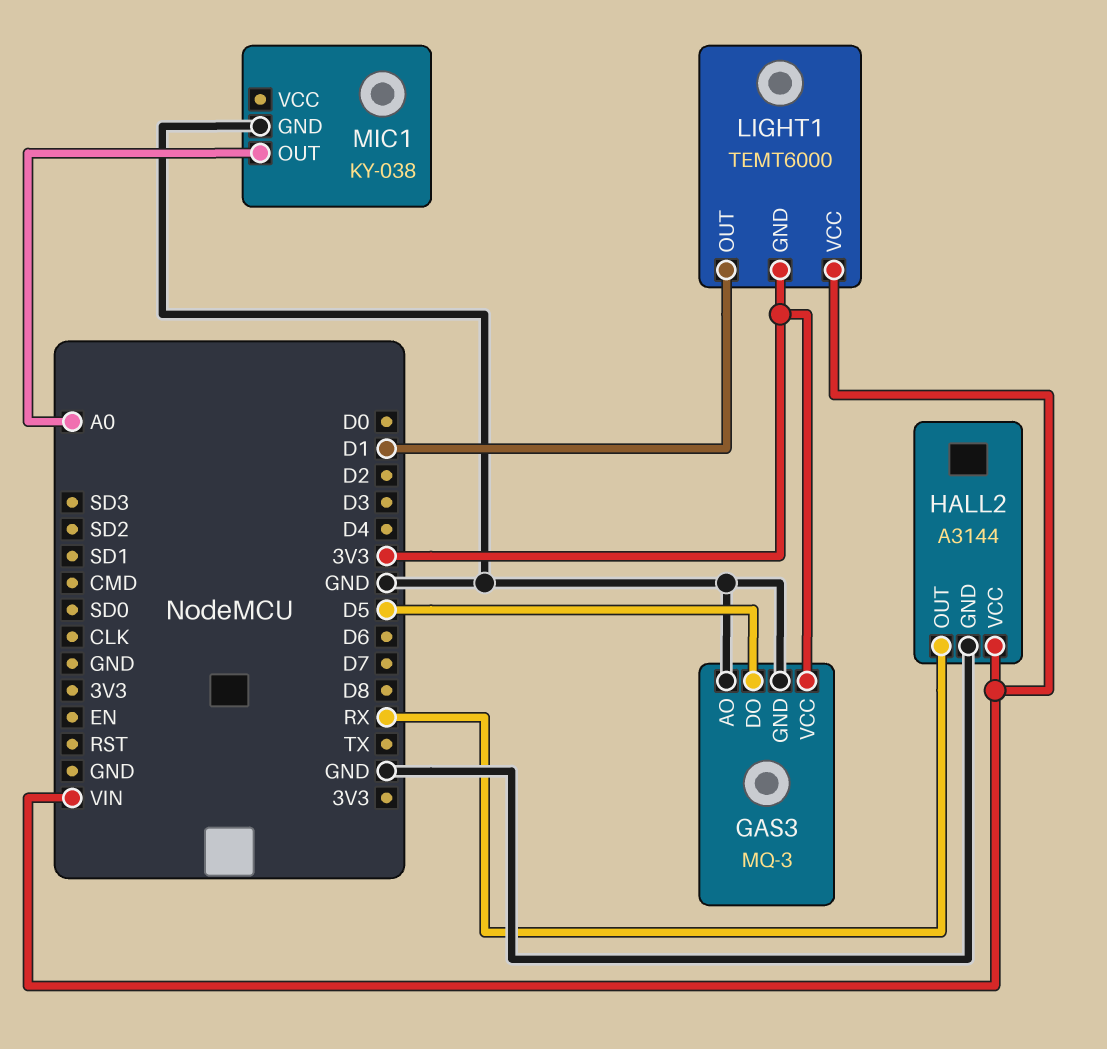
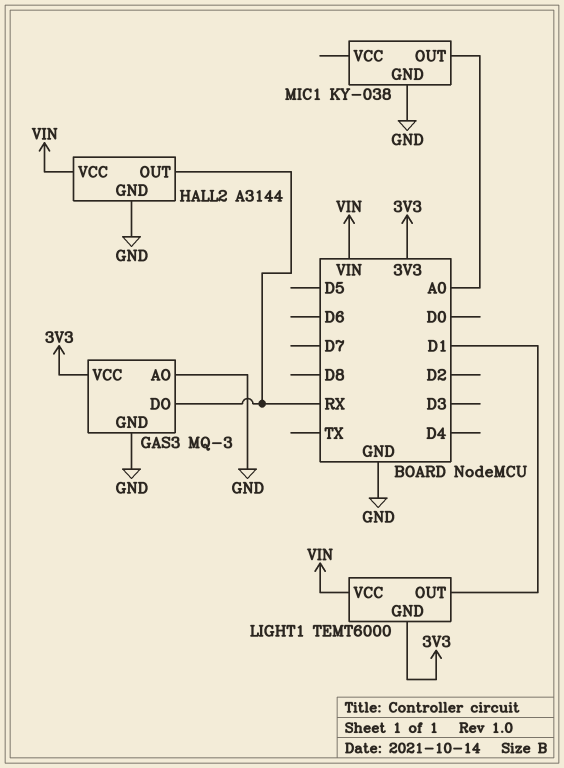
GAS3 pin DO: D5 -> RX

